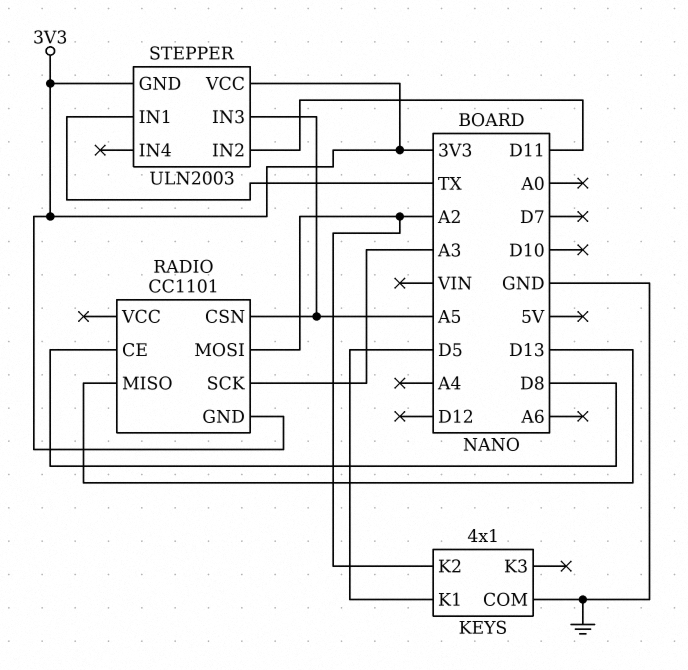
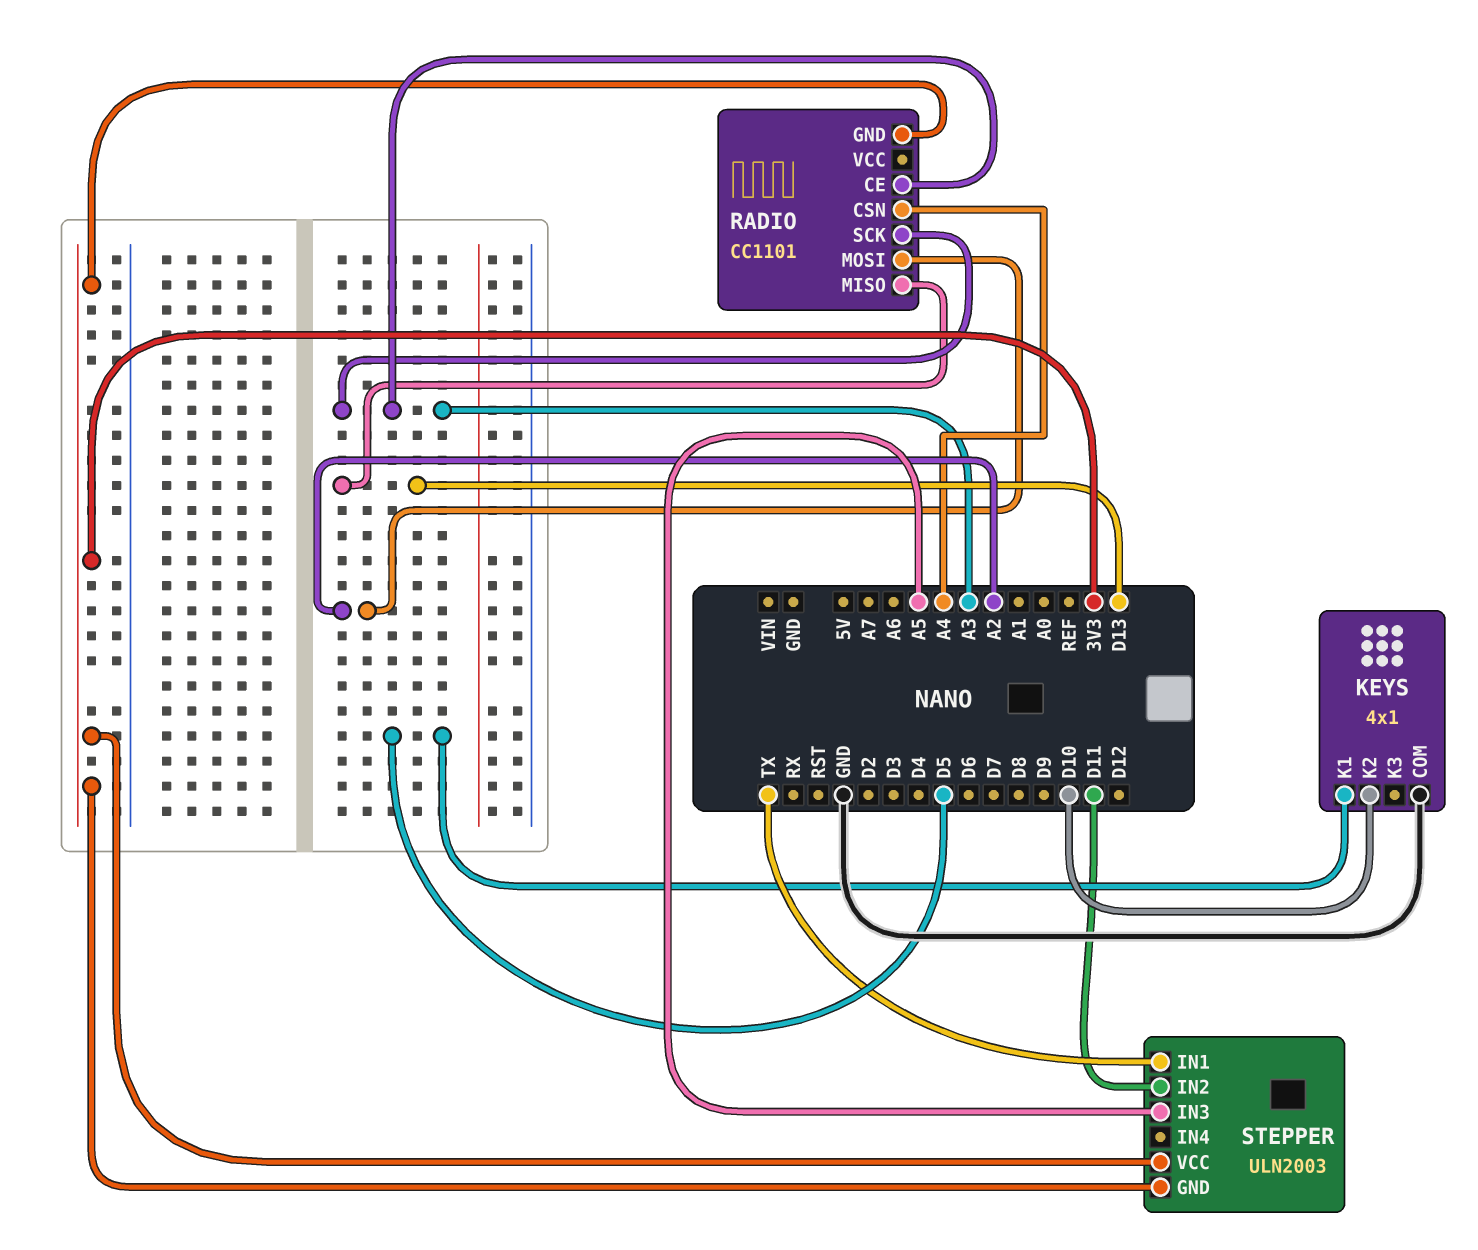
KEYS pin K2: A2 -> D10
RADIO pin CE: D8 -> A3
RADIO pin CSN: A5 -> A4

